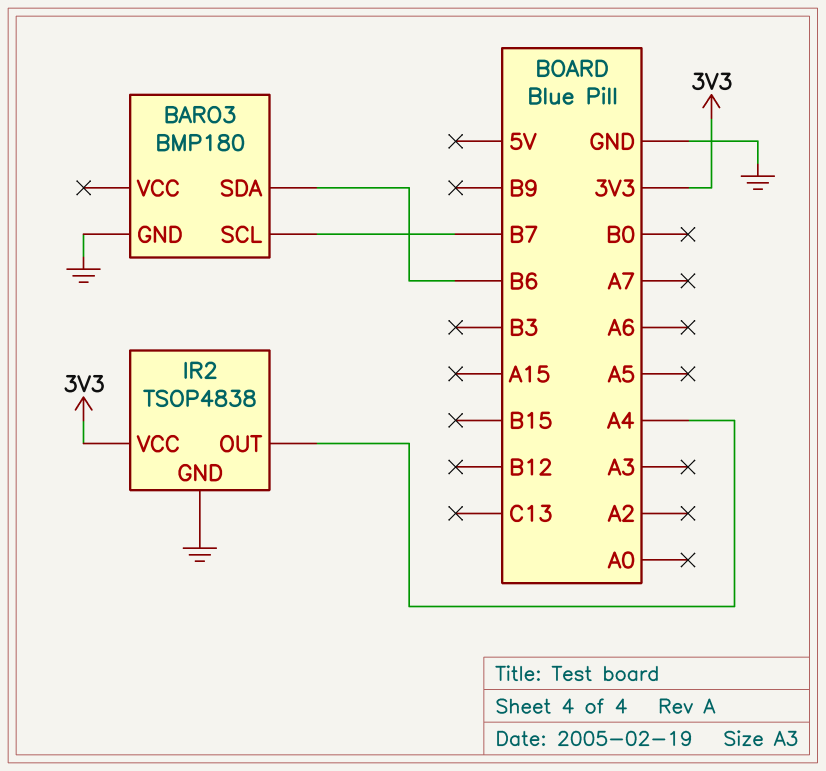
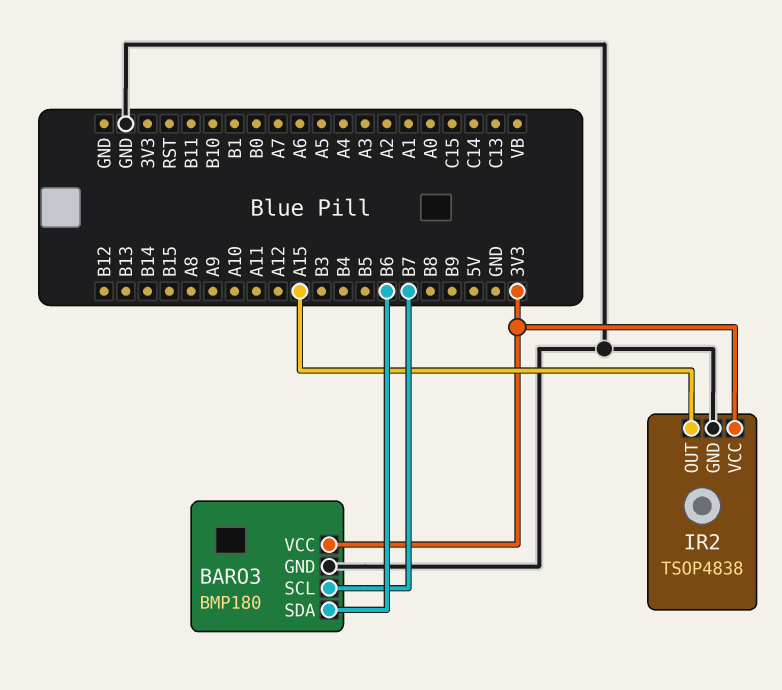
BARO3 pin VCC: none -> 3V3
IR2 pin OUT: A4 -> A15

